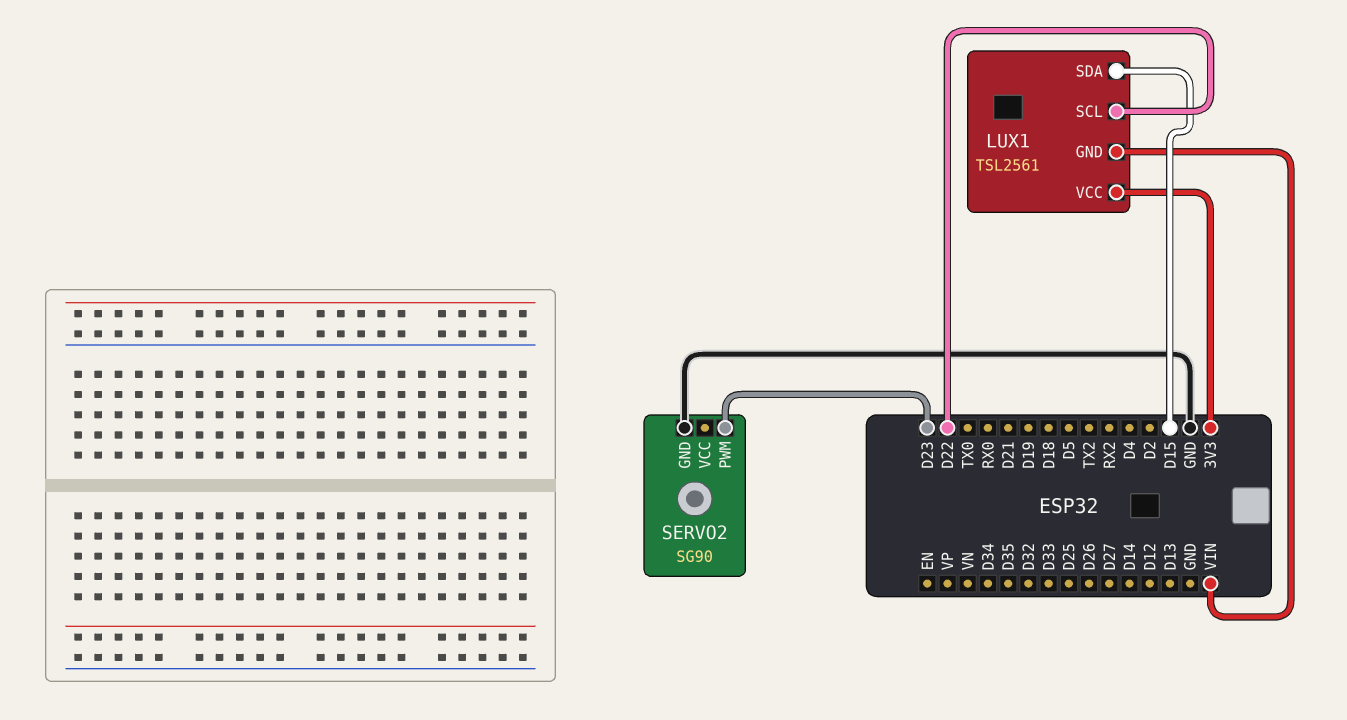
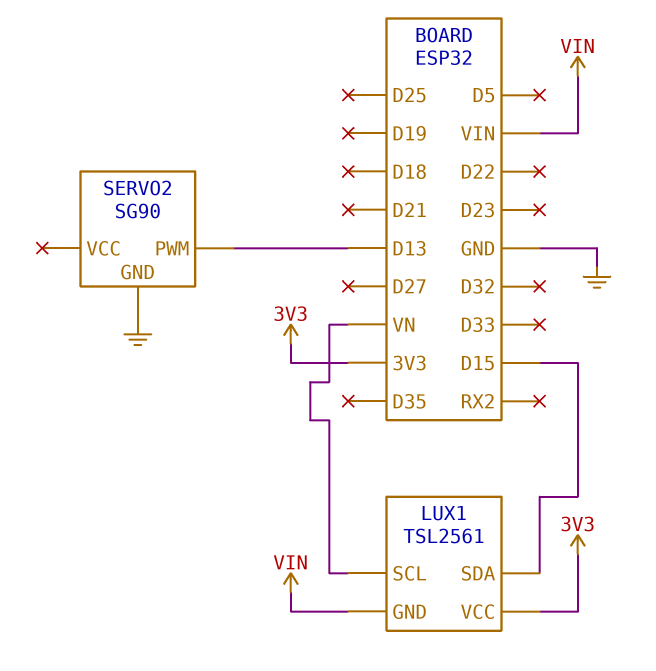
LUX1 pin SCL: D22 -> VN
SERVO2 pin PWM: D23 -> D13

